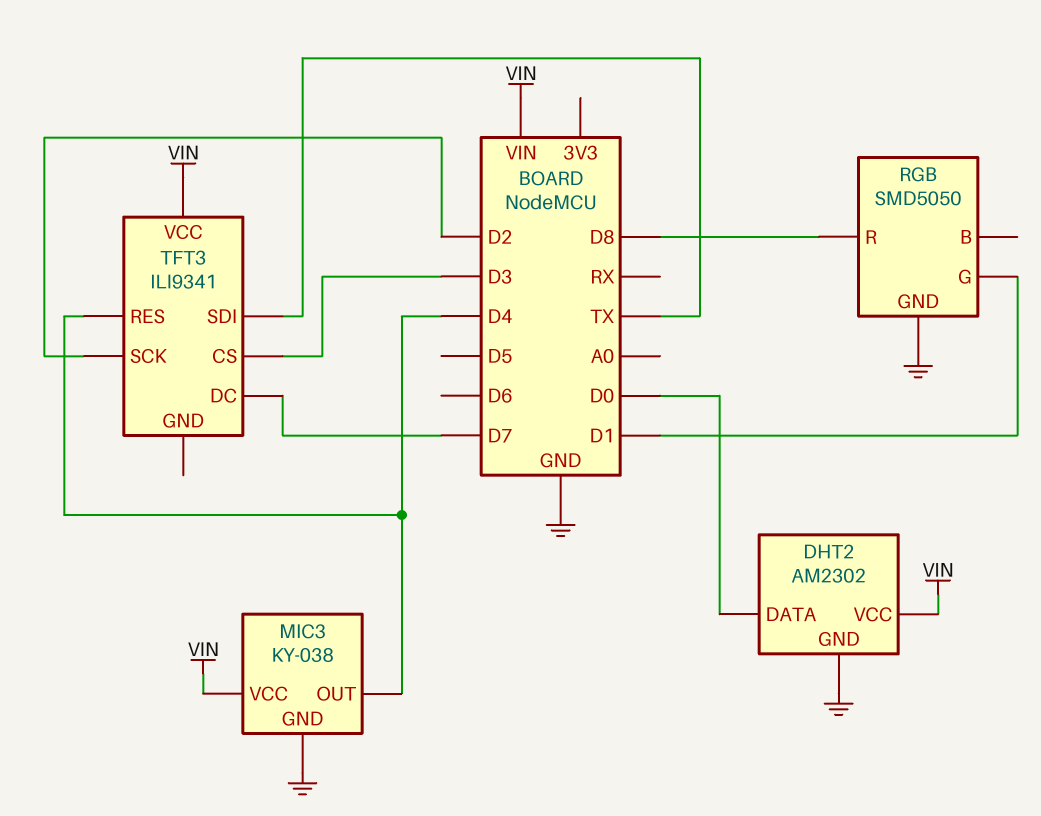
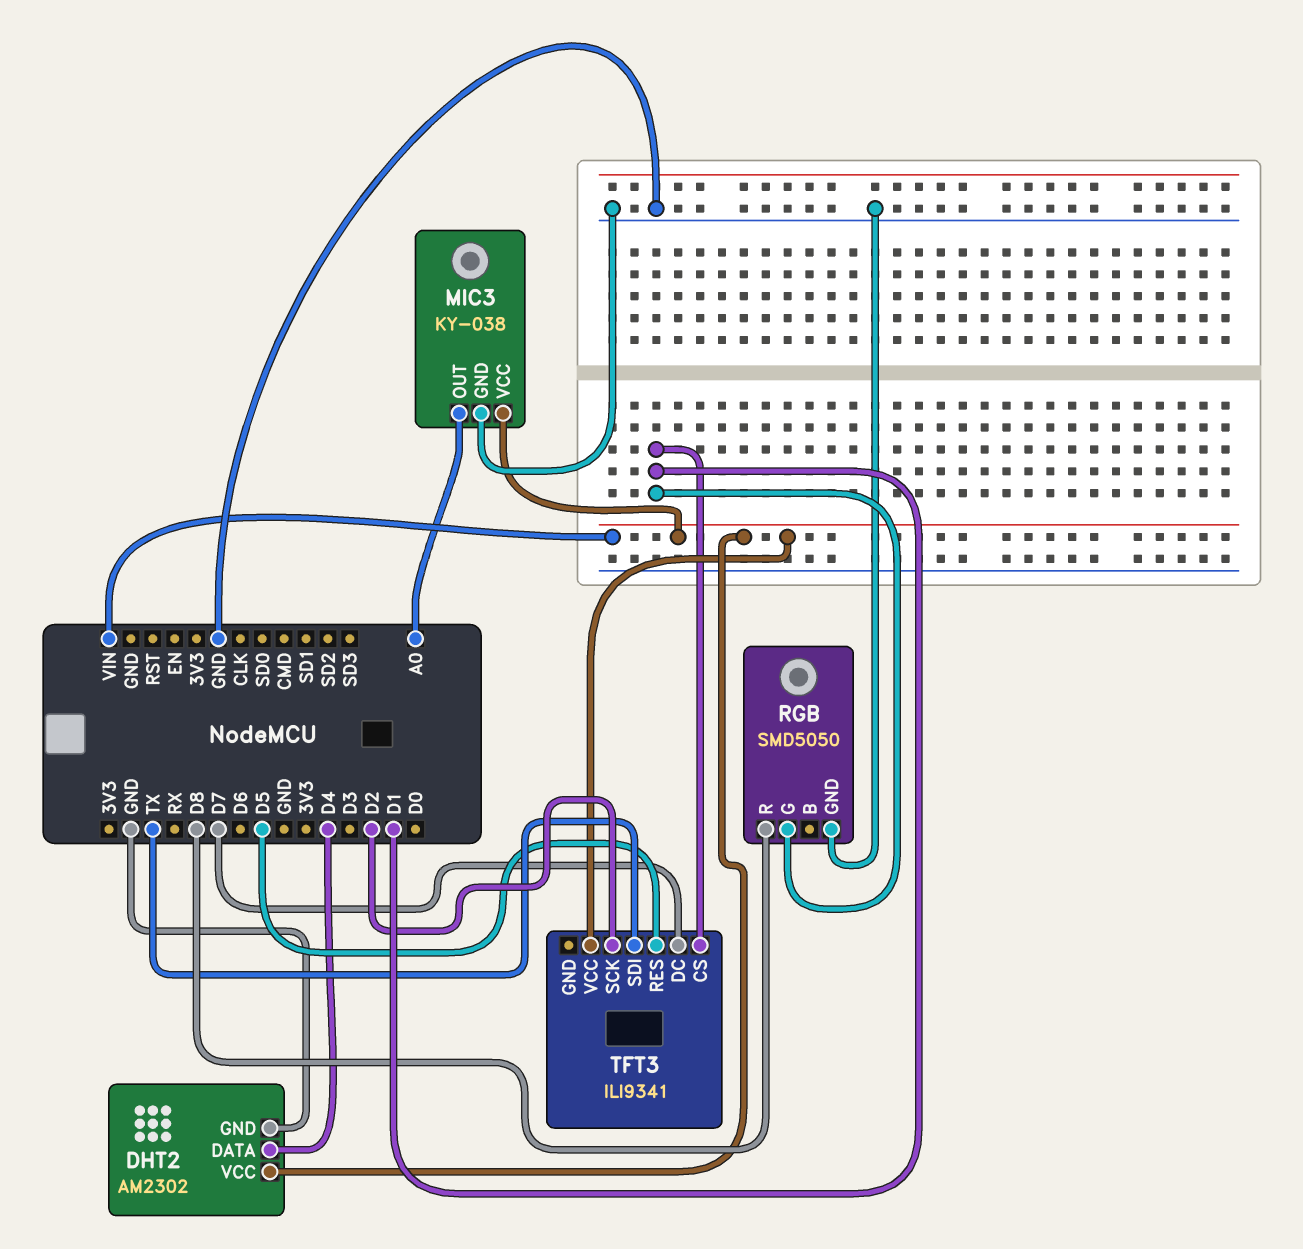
DHT2 pin DATA: D0 -> D4
MIC3 pin OUT: D4 -> A0
TFT3 pin CS: D3 -> D1
TFT3 pin RES: D4 -> D5

